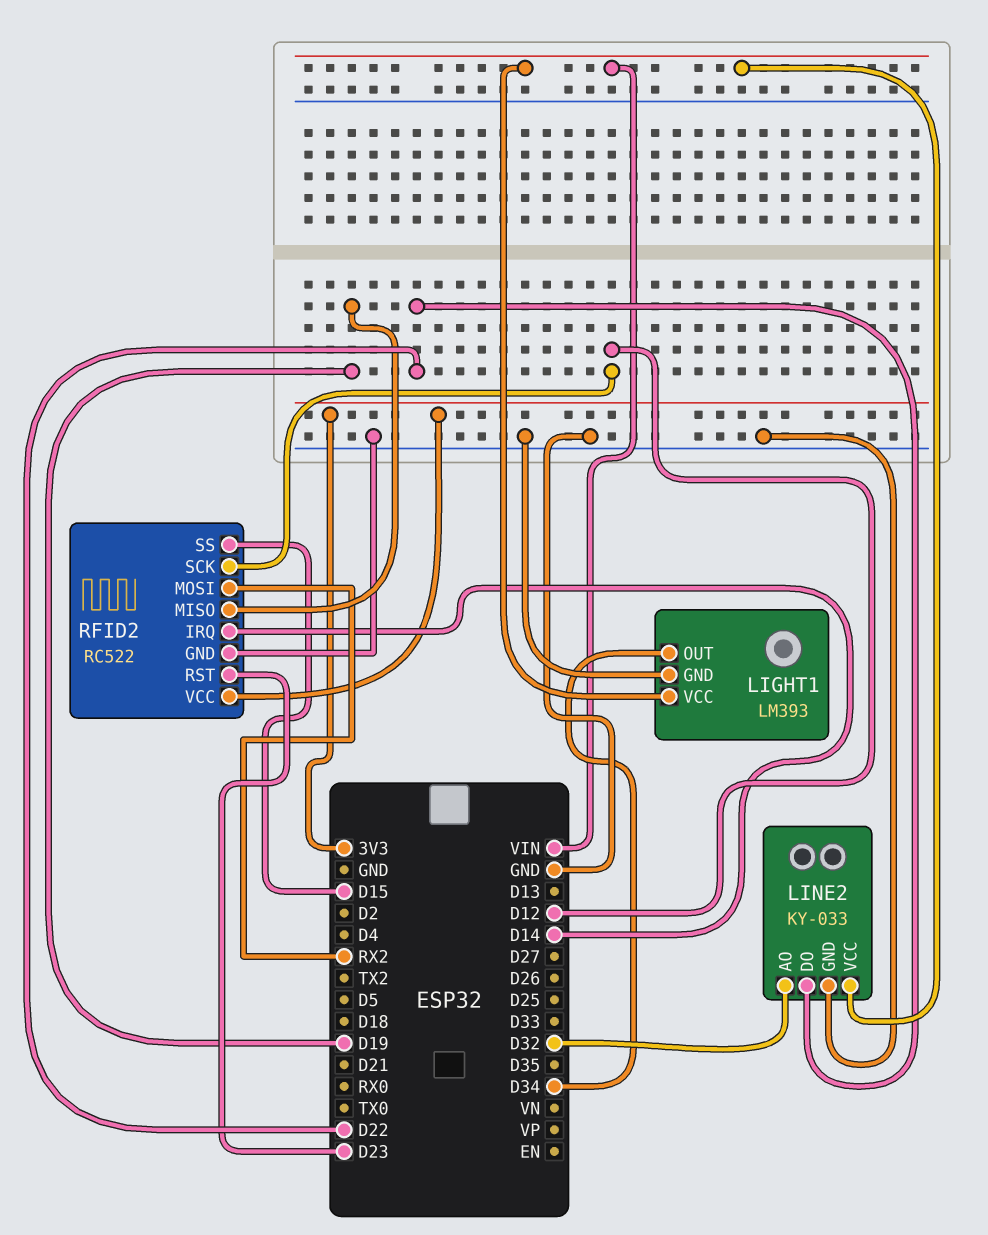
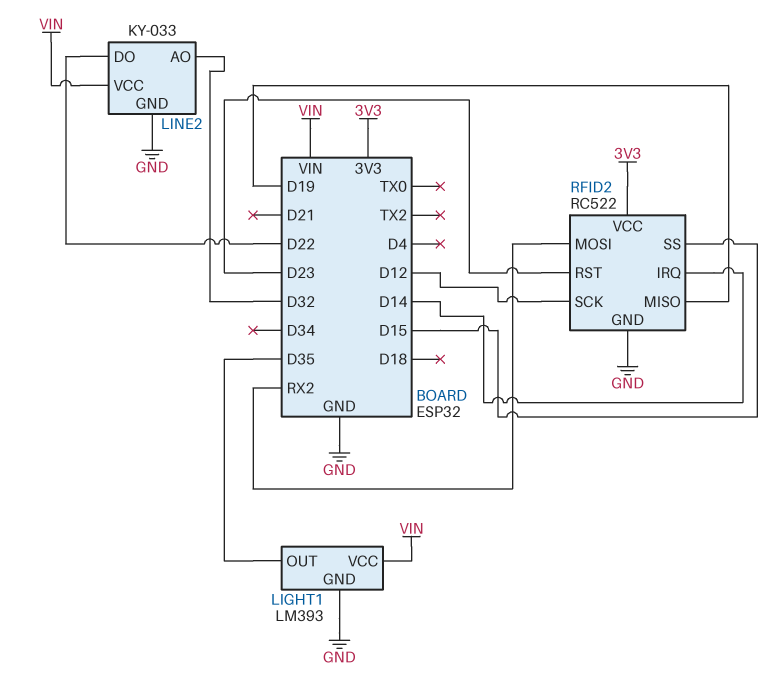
LIGHT1 pin OUT: D34 -> D35

